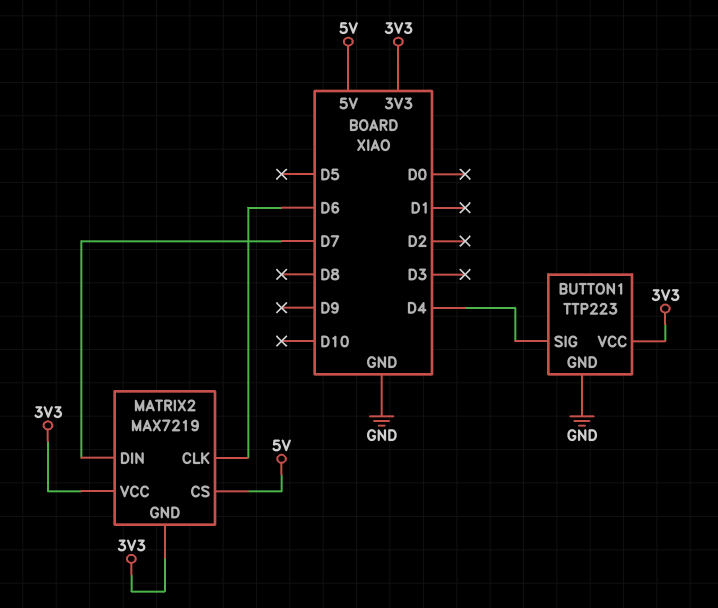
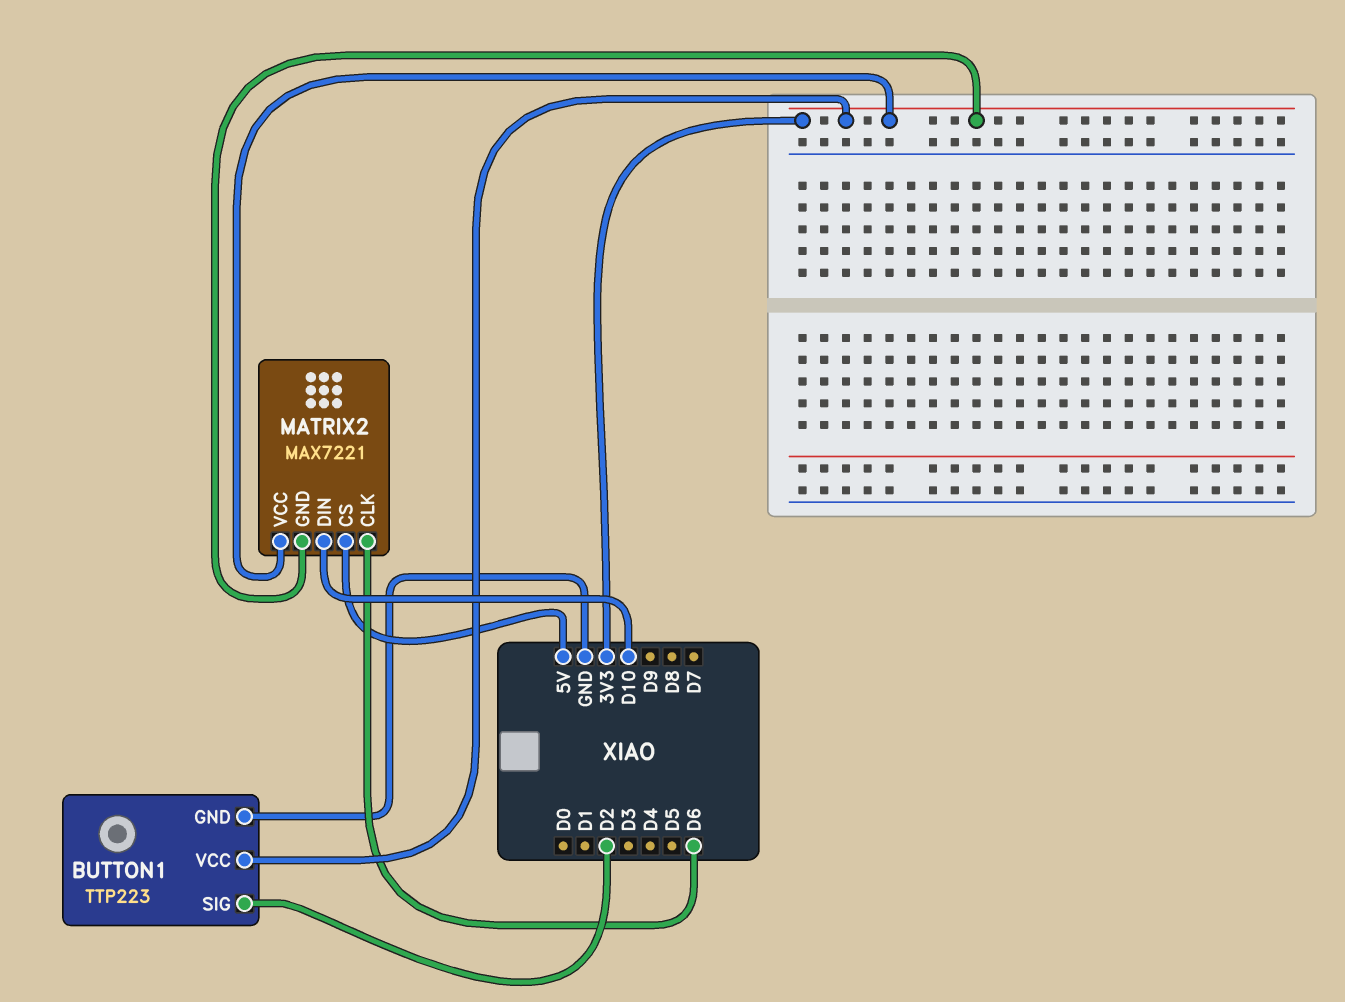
BUTTON1 pin SIG: D4 -> D2
MATRIX2: MAX7219 -> MAX7221
MATRIX2 pin DIN: D7 -> D10

